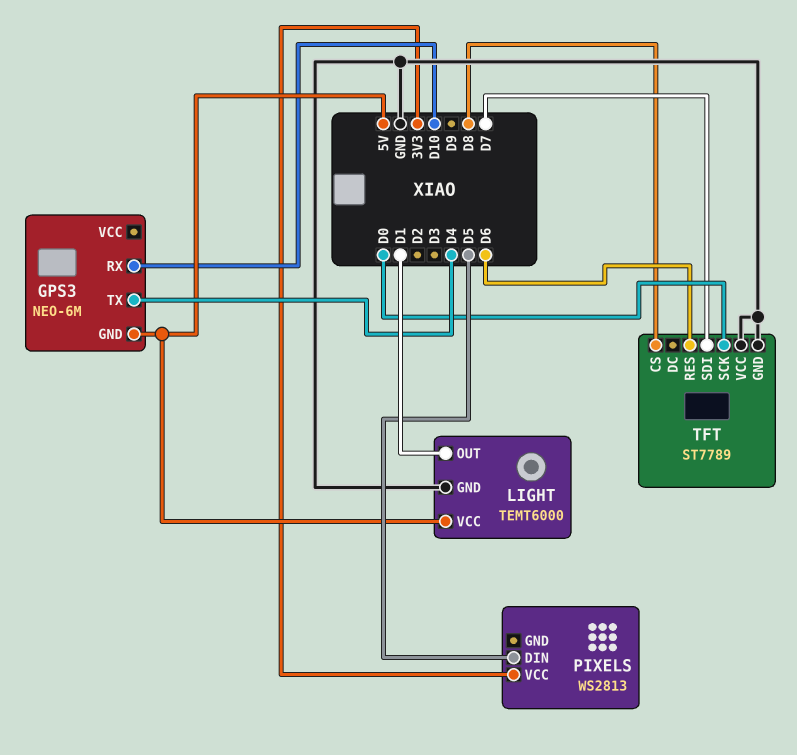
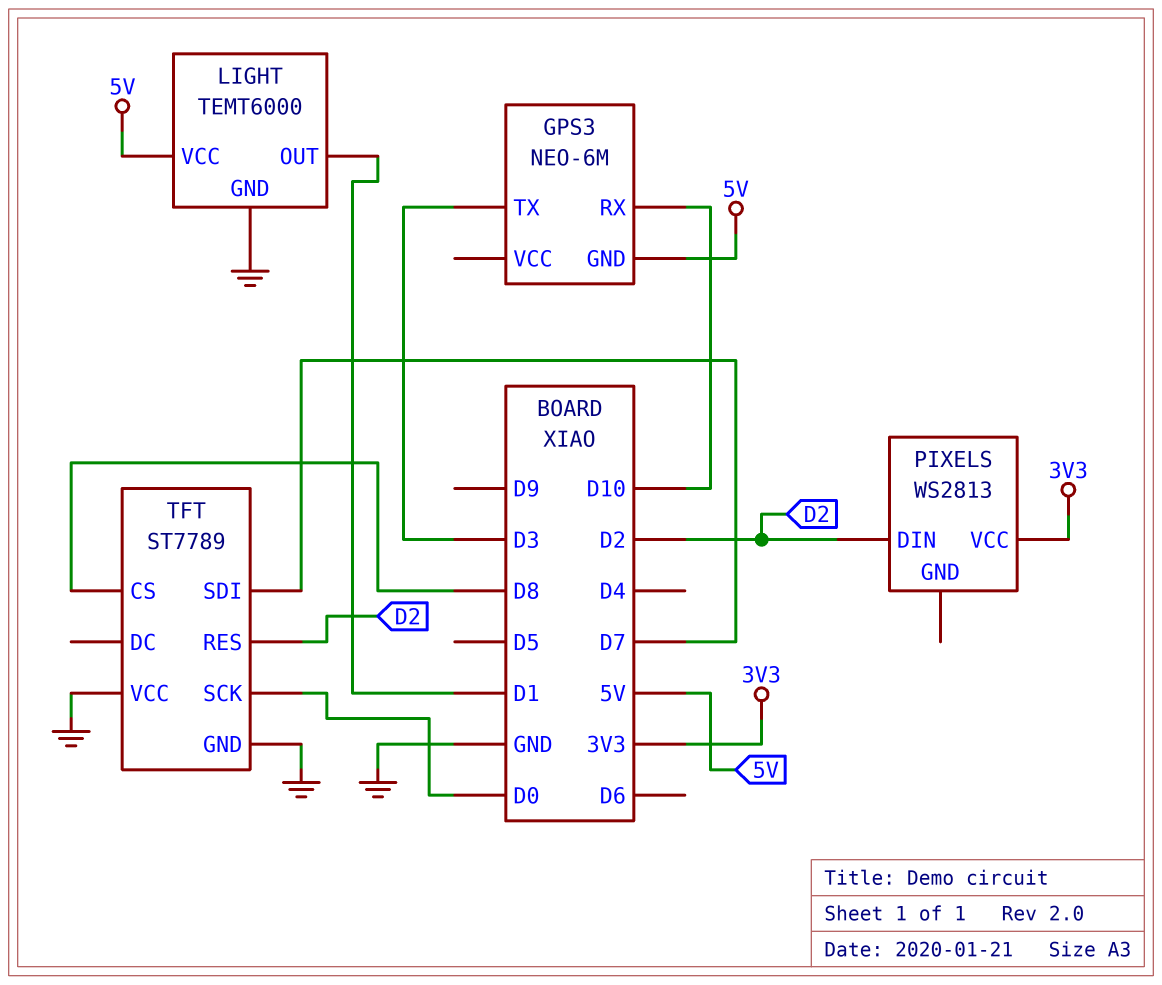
GPS3 pin TX: D4 -> D3
PIXELS pin DIN: D5 -> D2
TFT pin RES: D6 -> D2

